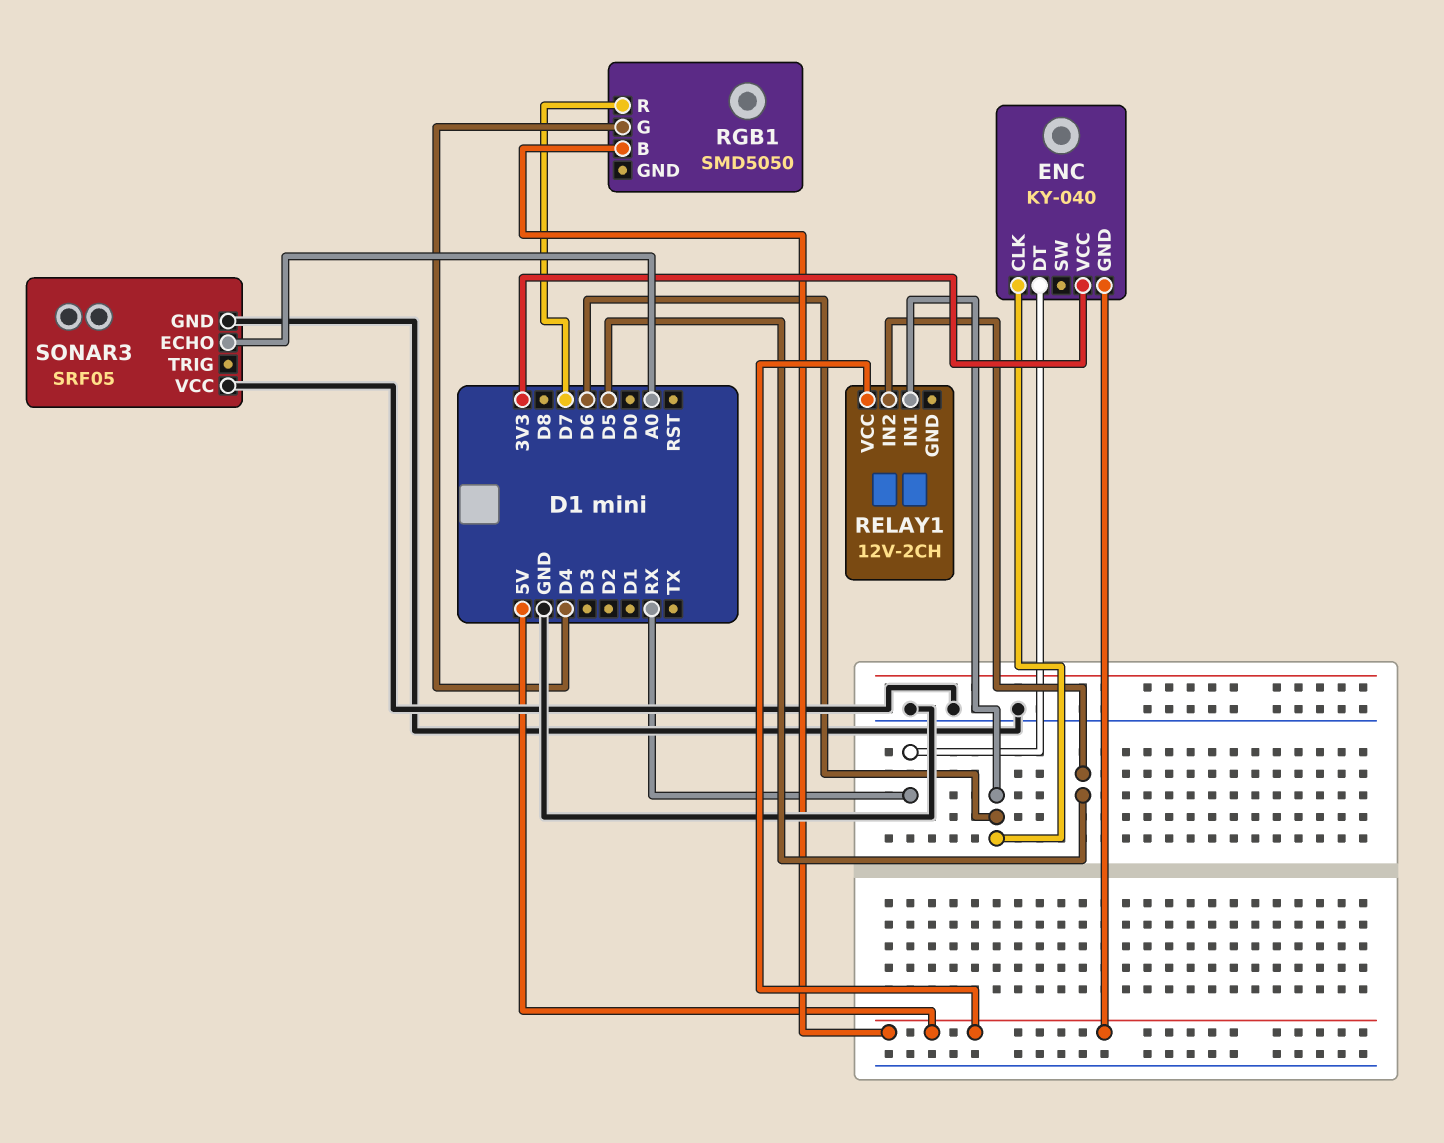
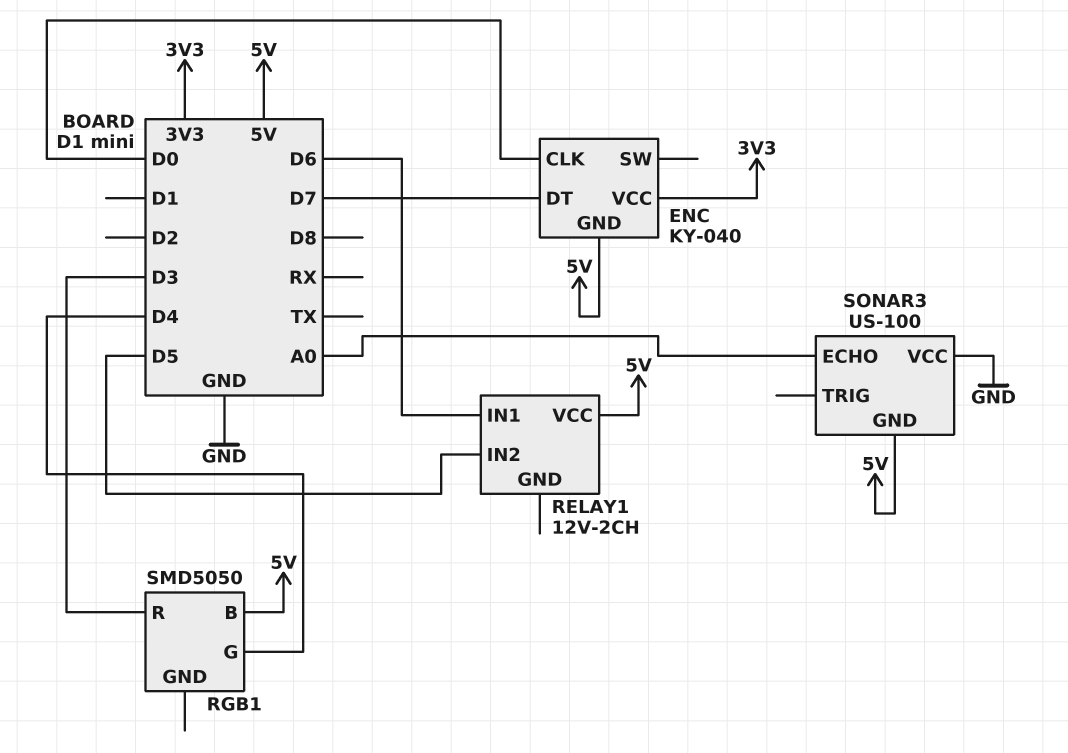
ENC pin CLK: D6 -> D0
ENC pin DT: RX -> D7
RGB1 pin R: D7 -> D3
SONAR3: SRF05 -> US-100
SONAR3 pin GND: GND -> 5V

